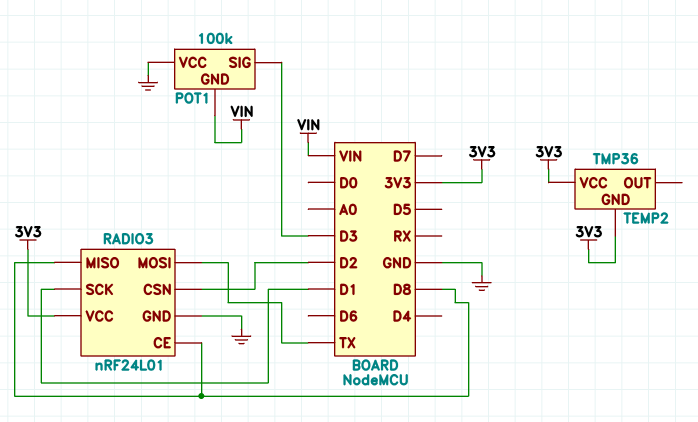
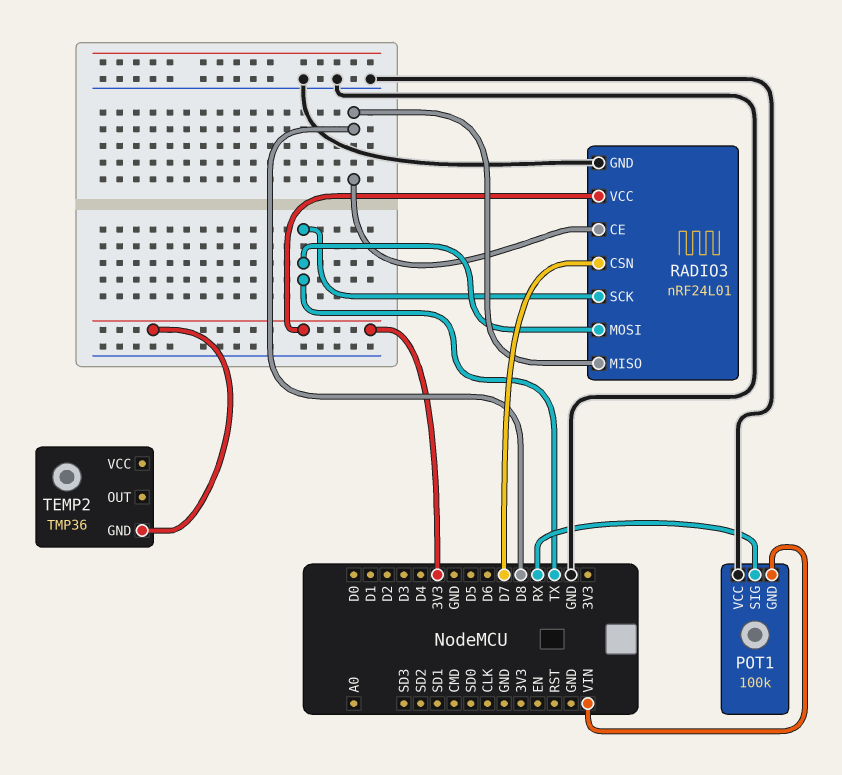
POT1 pin SIG: D3 -> RX
RADIO3 pin CSN: D2 -> D7
RADIO3 pin SCK: D1 -> TX
TEMP2 pin VCC: 3V3 -> none

